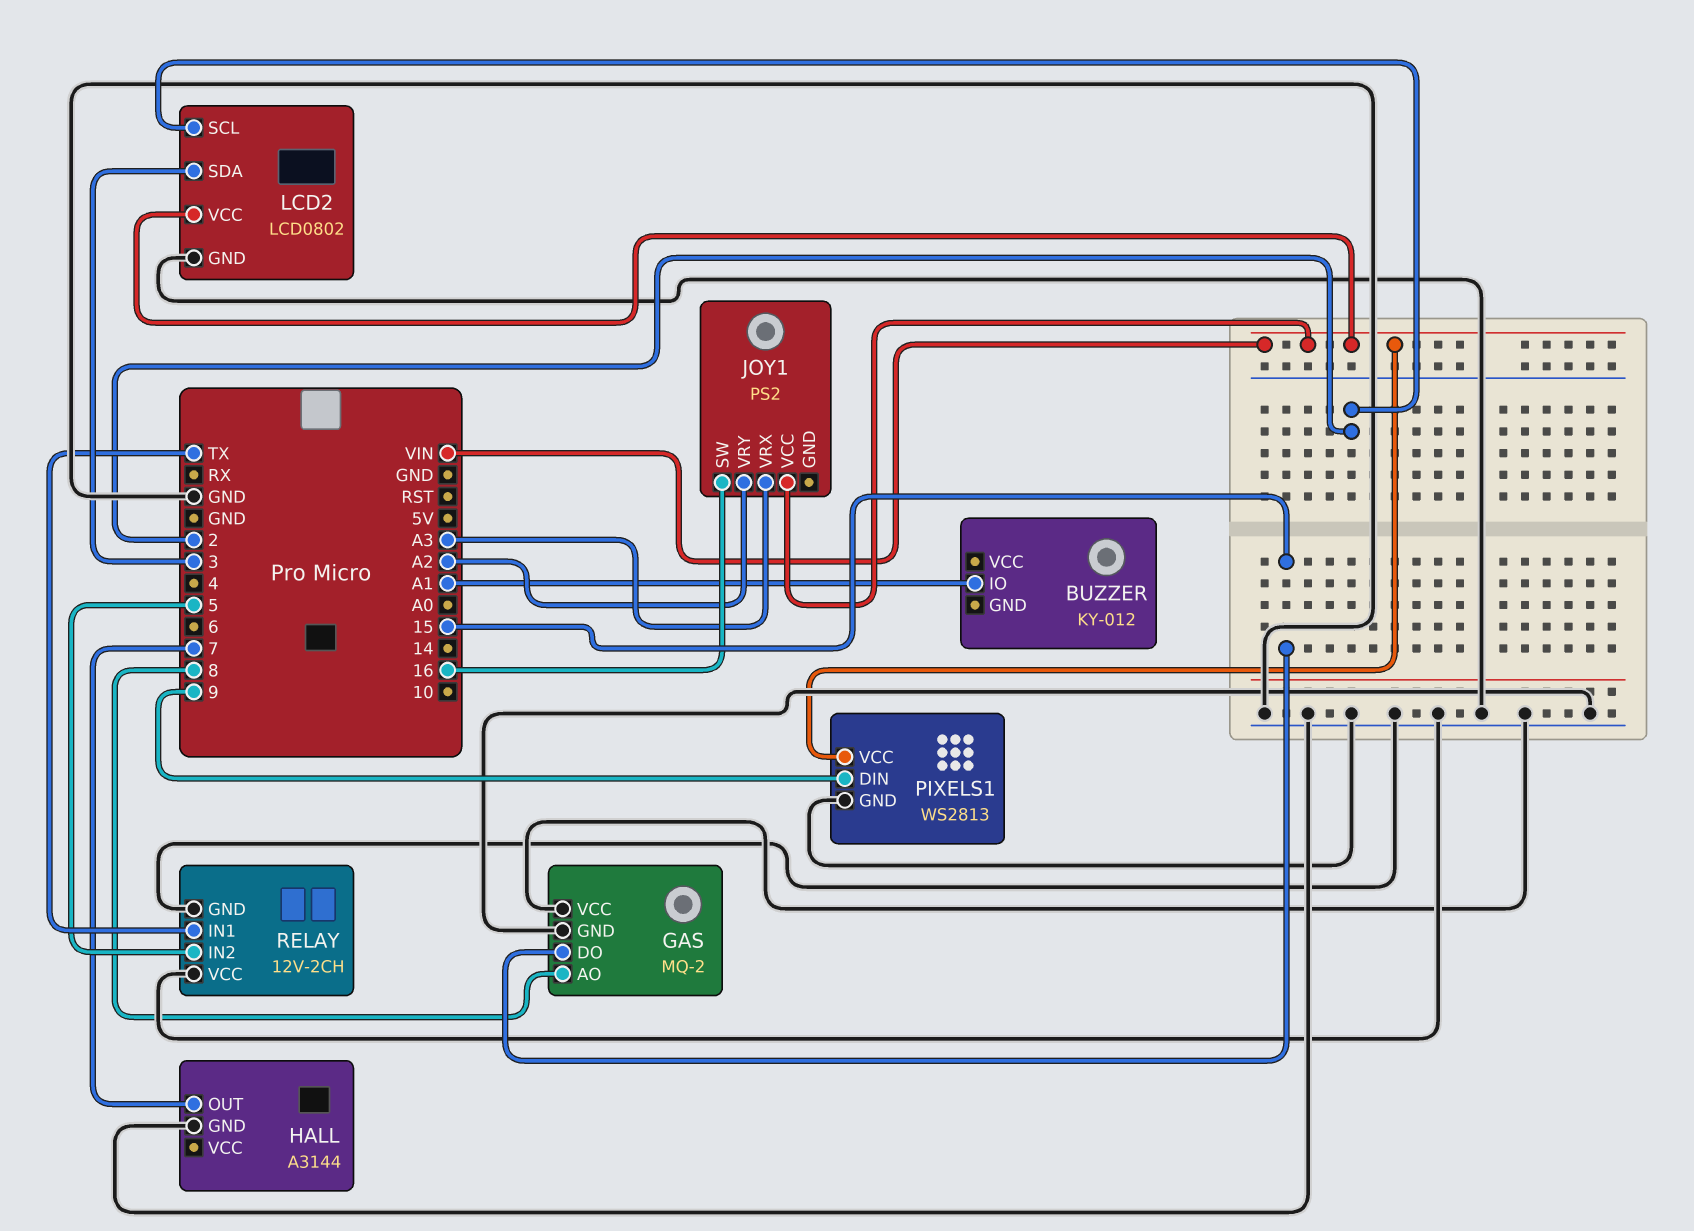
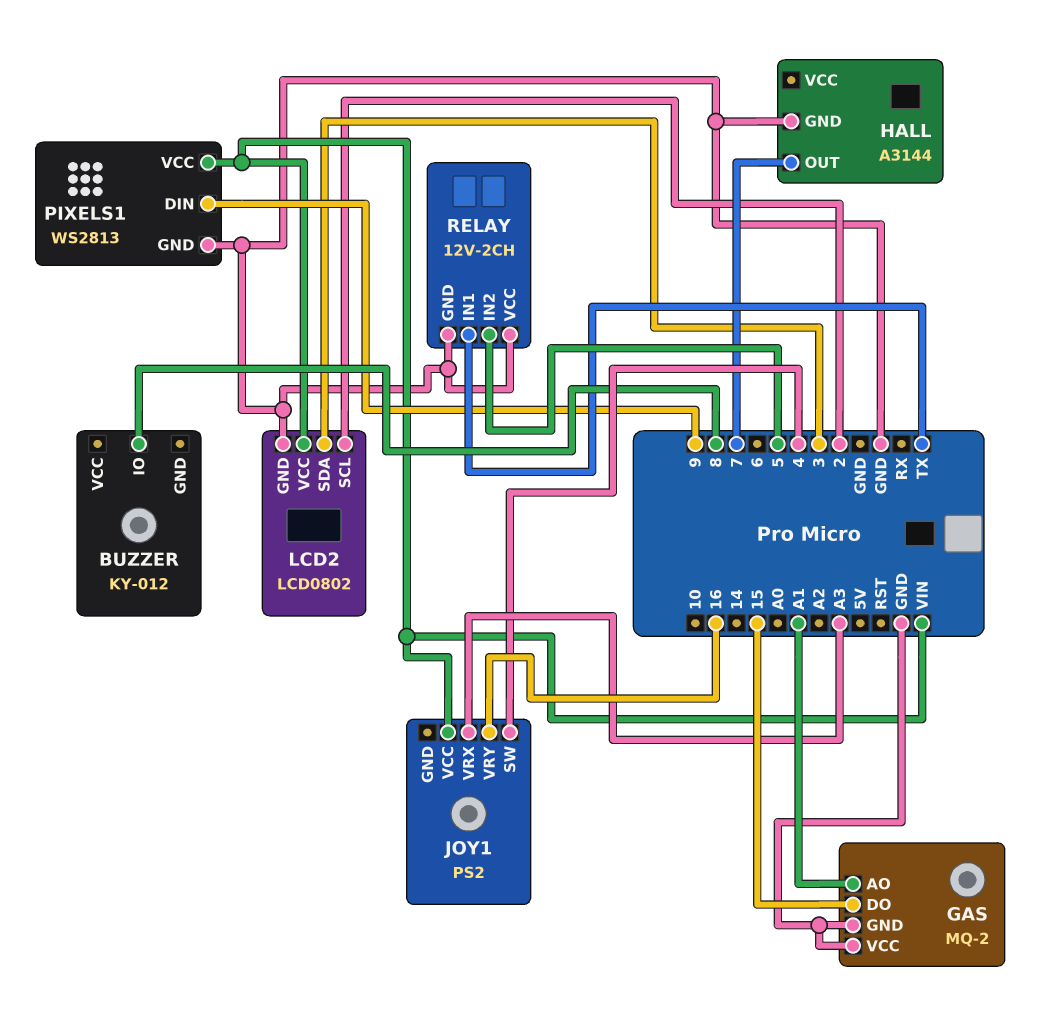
BUZZER pin IO: A1 -> 8
GAS pin AO: 8 -> A1
JOY1 pin SW: 16 -> 4
JOY1 pin VRY: A2 -> 16

